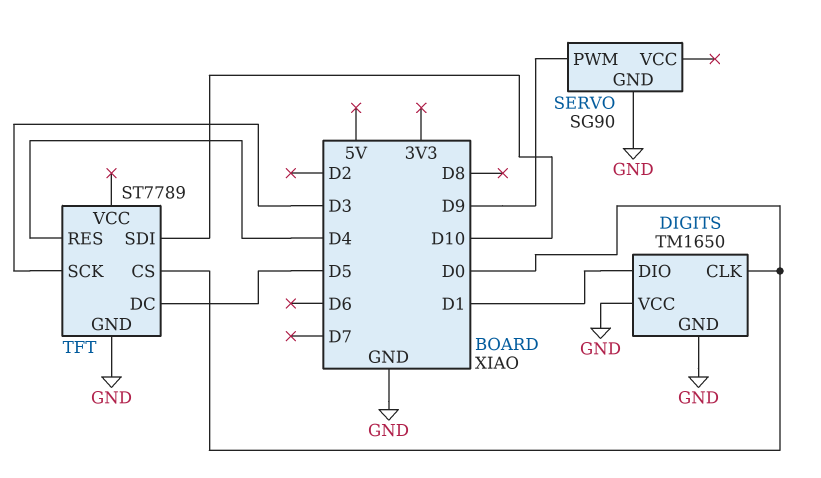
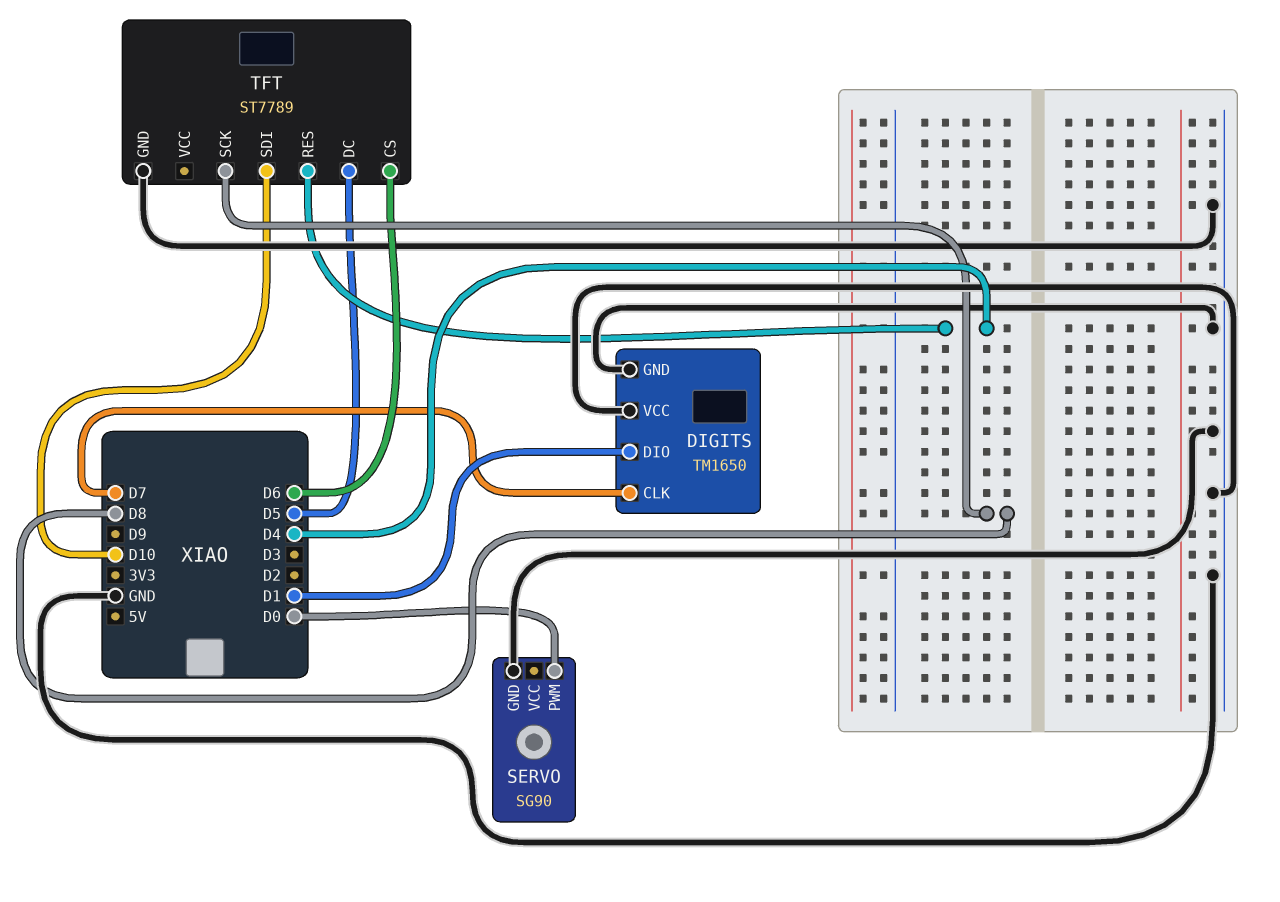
DIGITS pin CLK: D0 -> D7
SERVO pin PWM: D9 -> D0
TFT pin CS: D0 -> D6
TFT pin SCK: D3 -> D8

